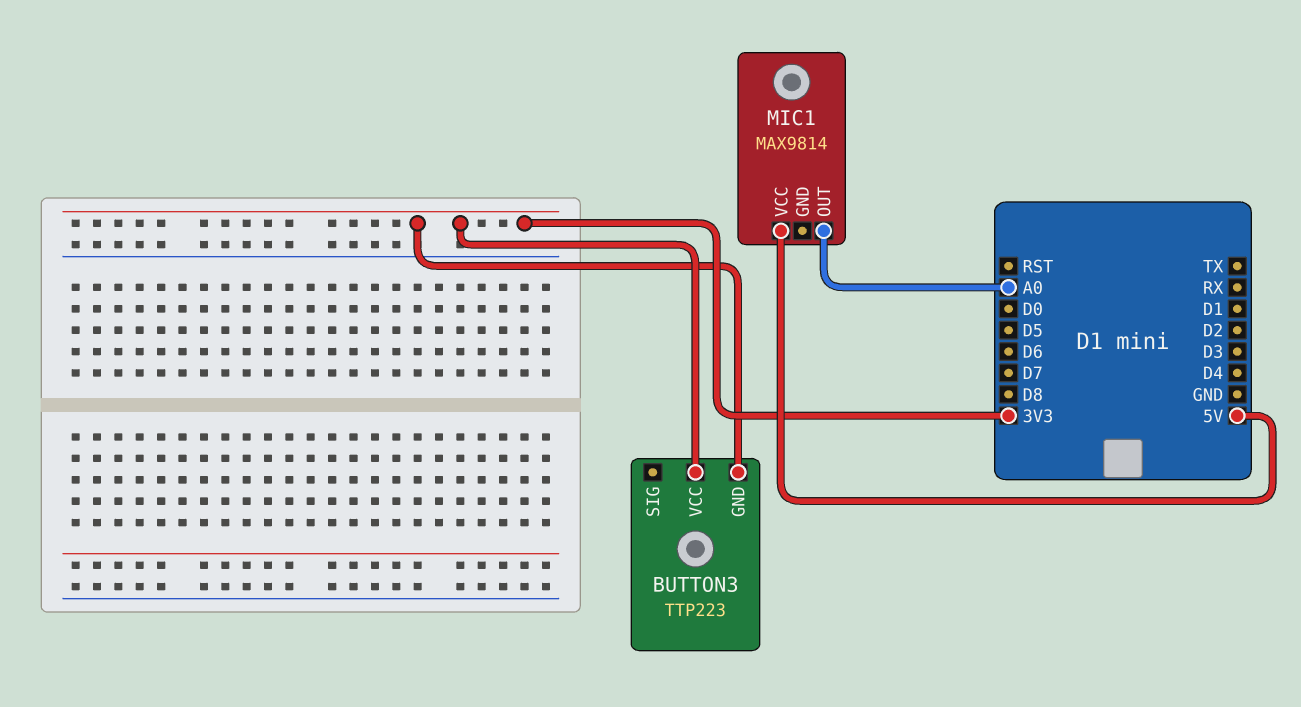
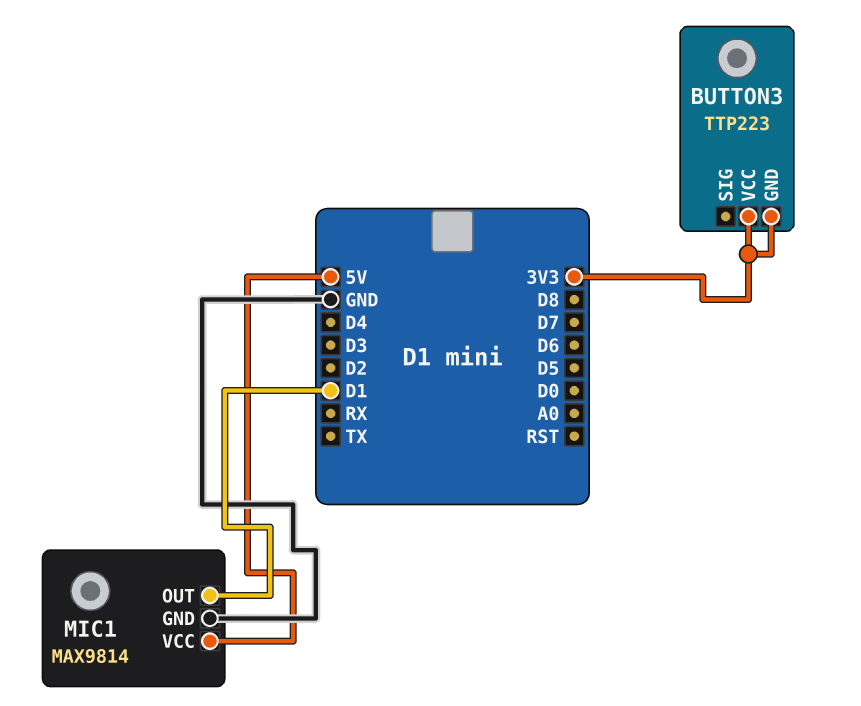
MIC1 pin GND: none -> GND
MIC1 pin OUT: A0 -> D1

